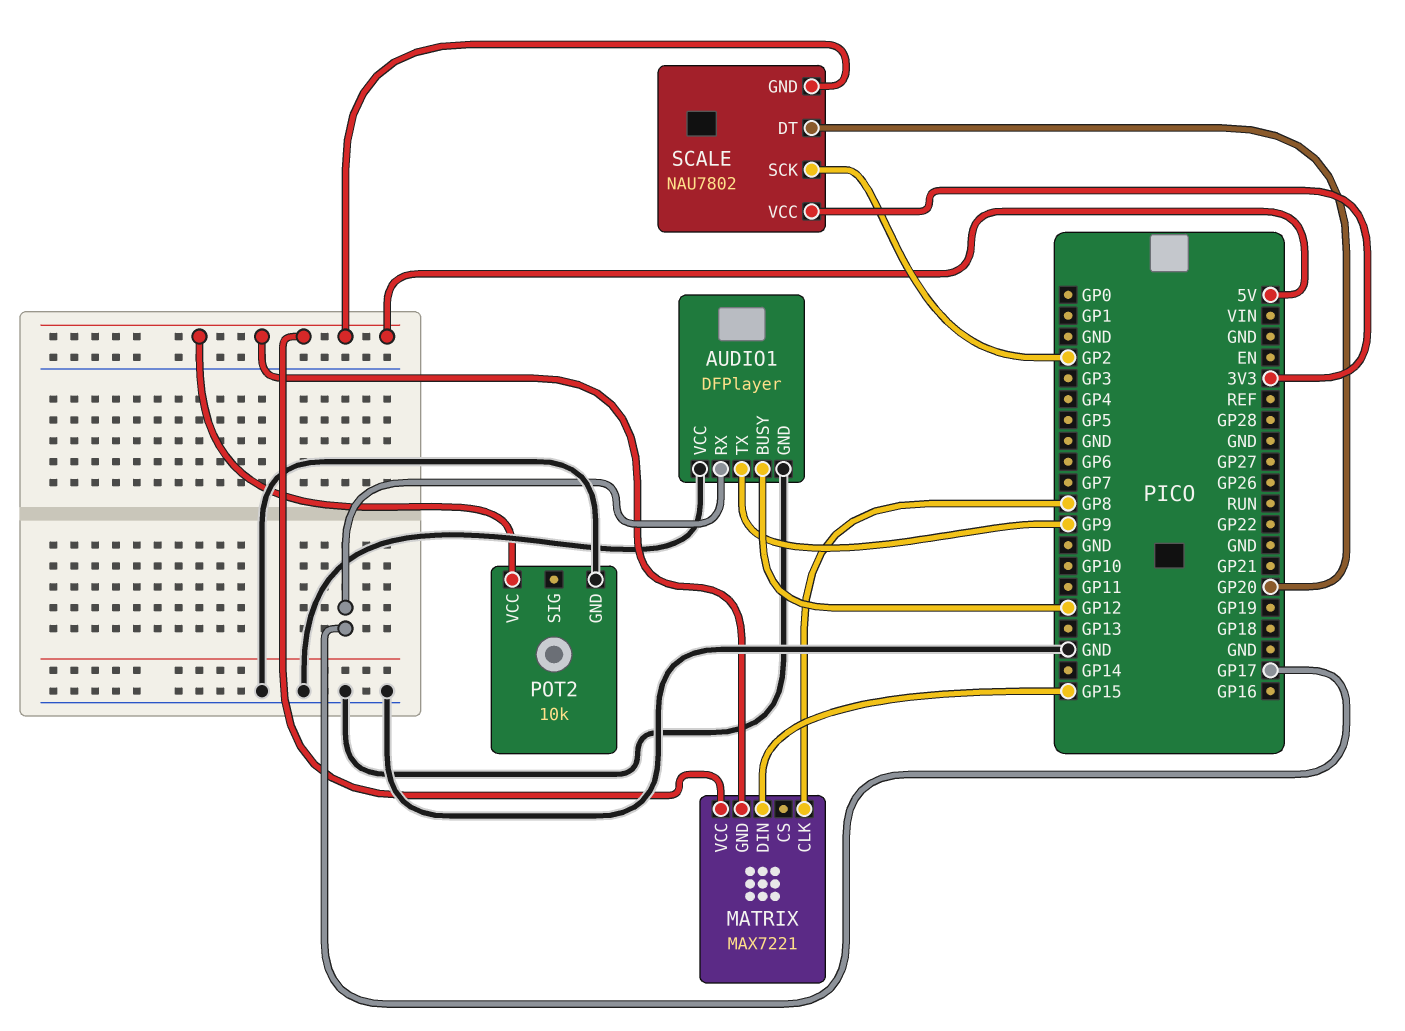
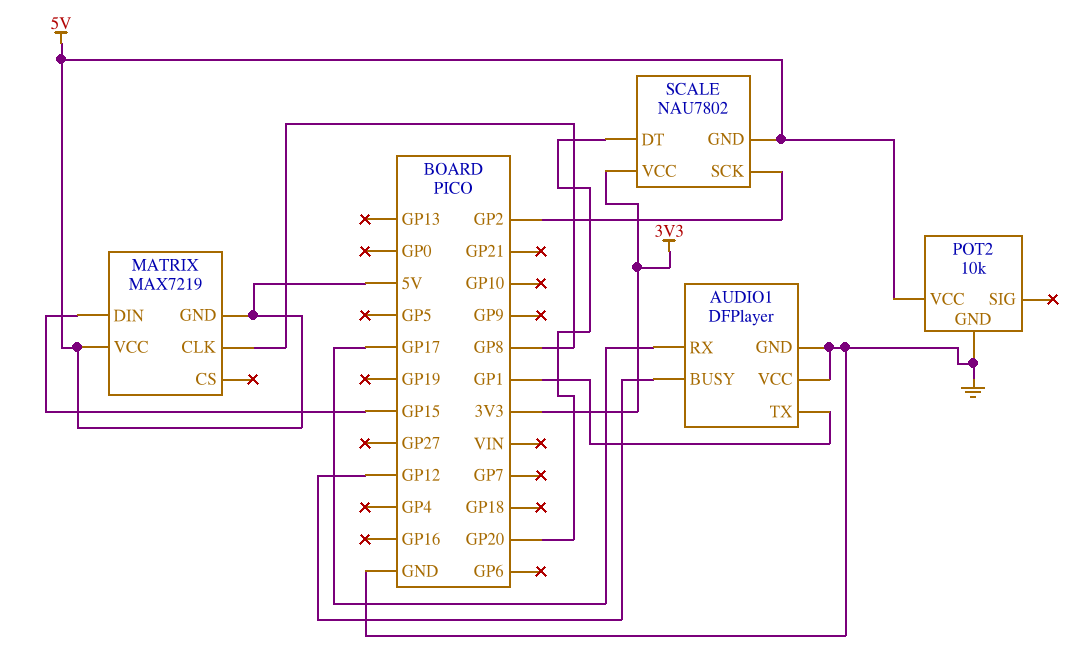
AUDIO1 pin TX: GP9 -> GP1
MATRIX: MAX7221 -> MAX7219

